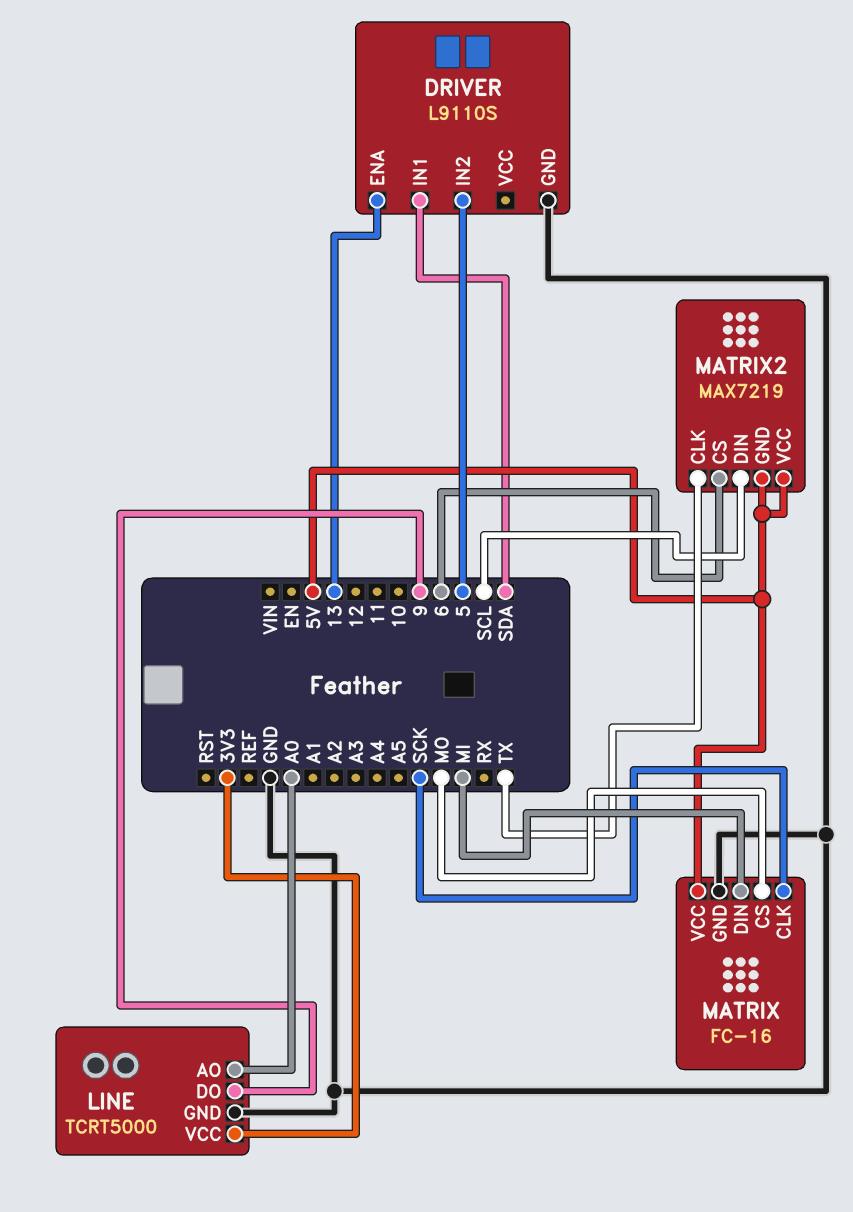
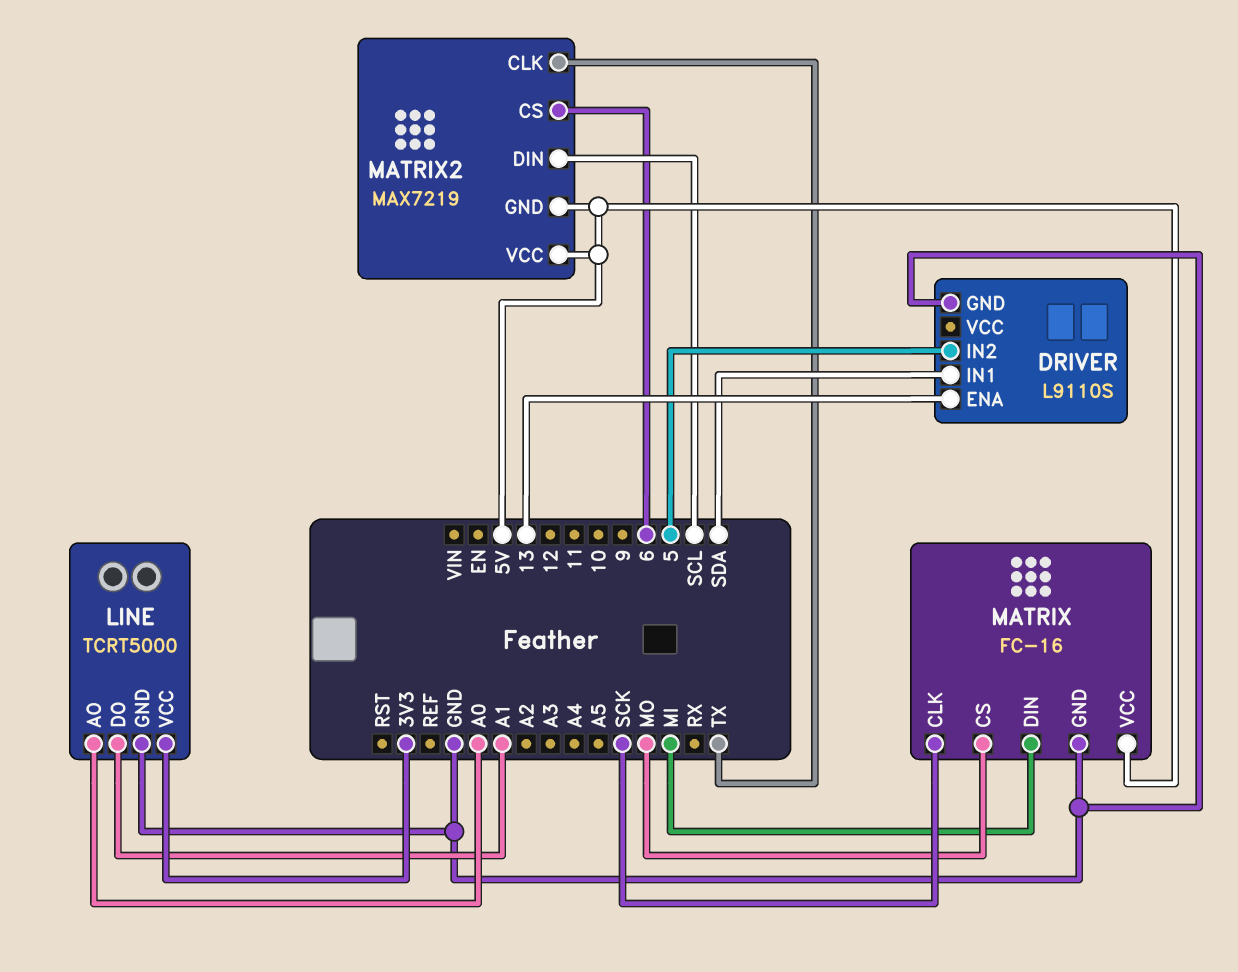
LINE pin DO: 9 -> A1

